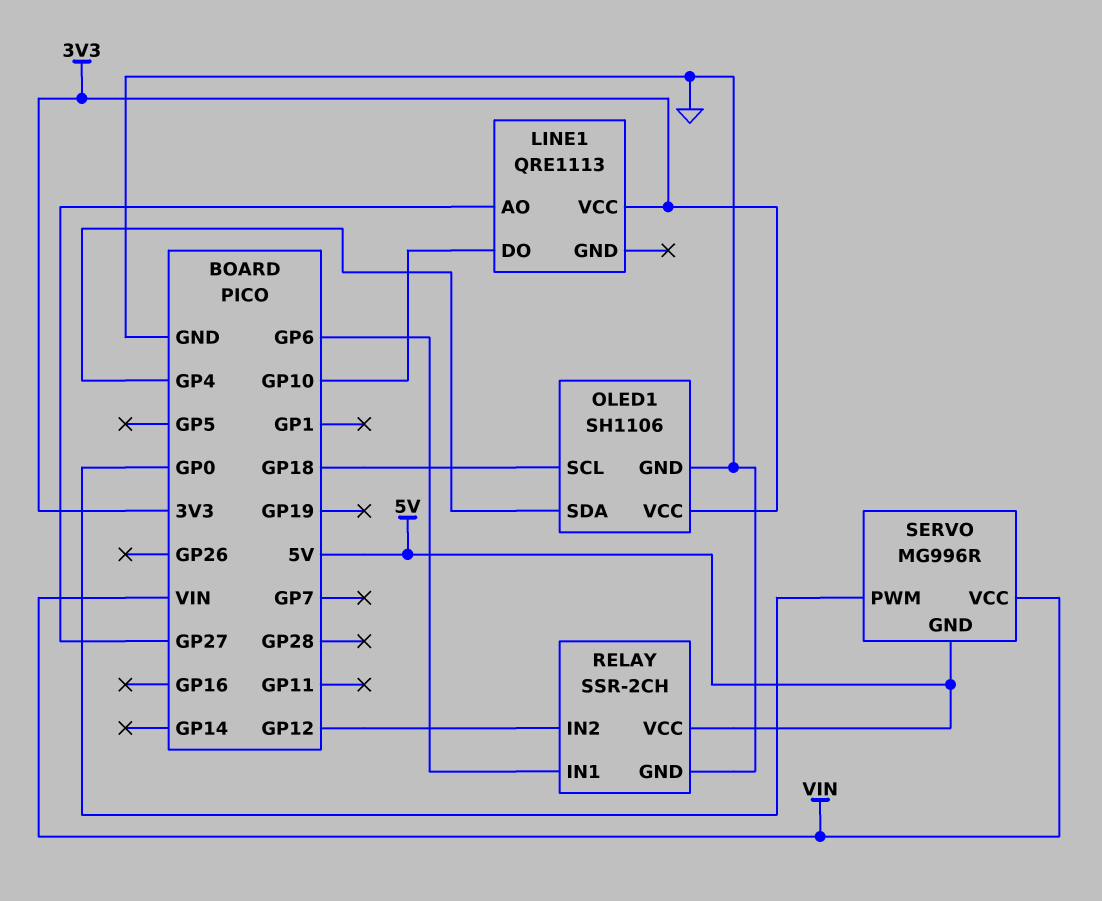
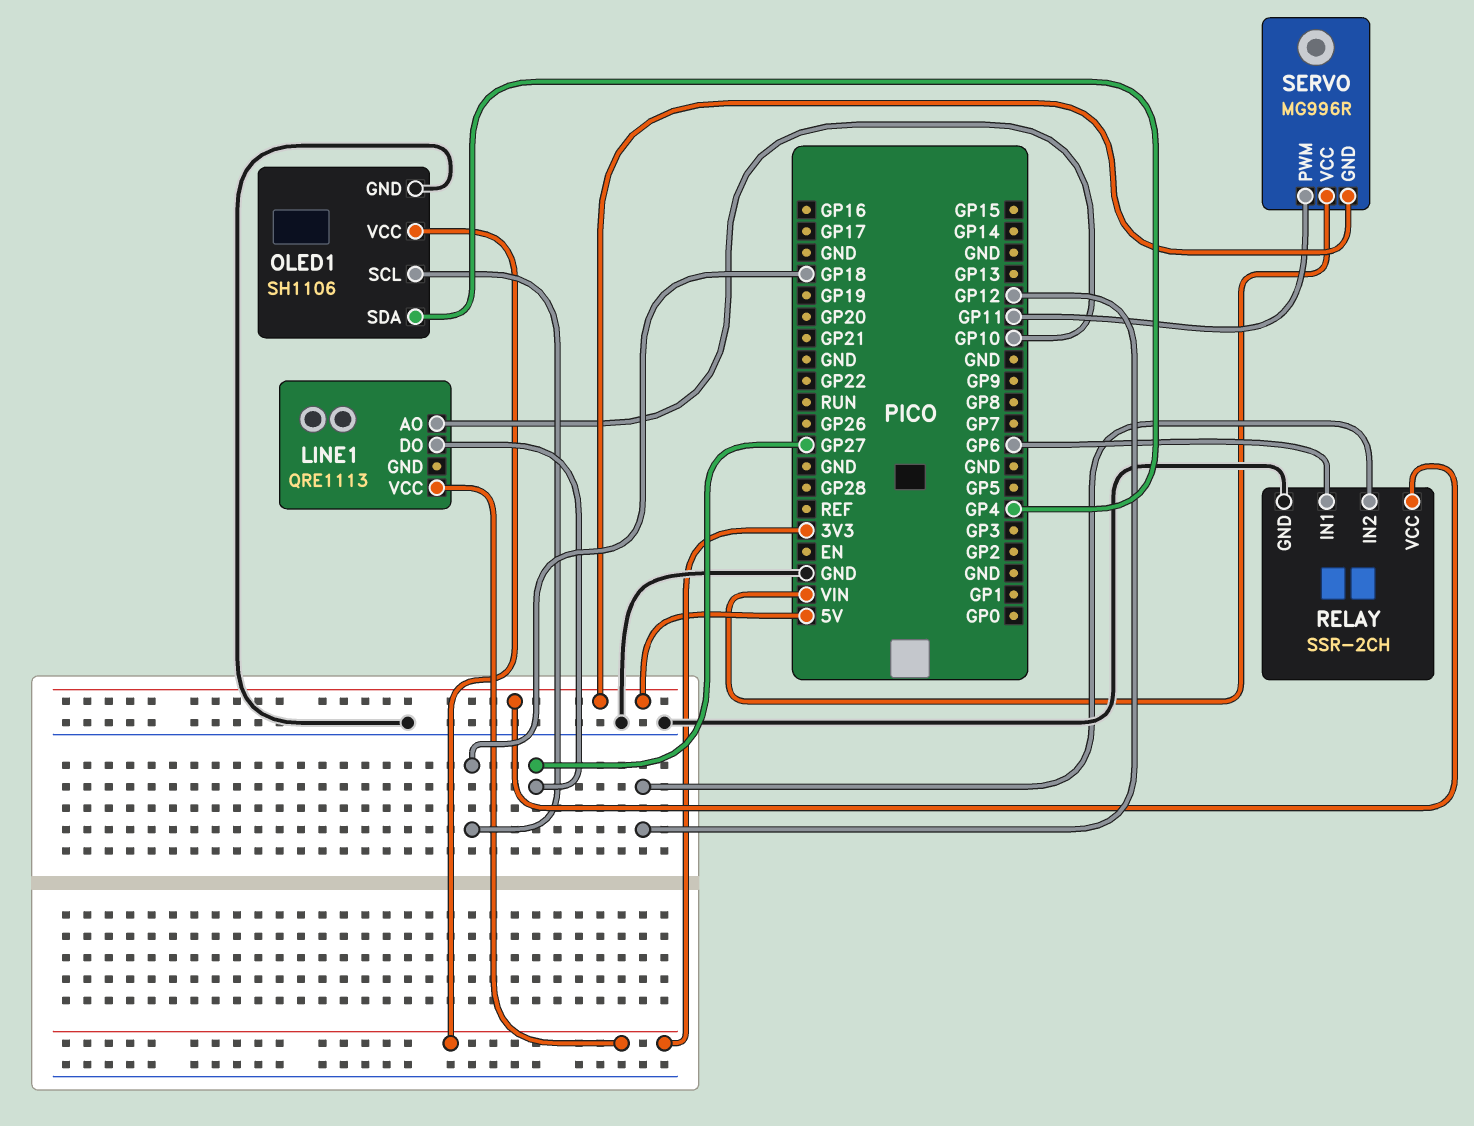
LINE1 pin AO: GP27 -> GP10
LINE1 pin DO: GP10 -> GP27
SERVO pin PWM: GP0 -> GP11

